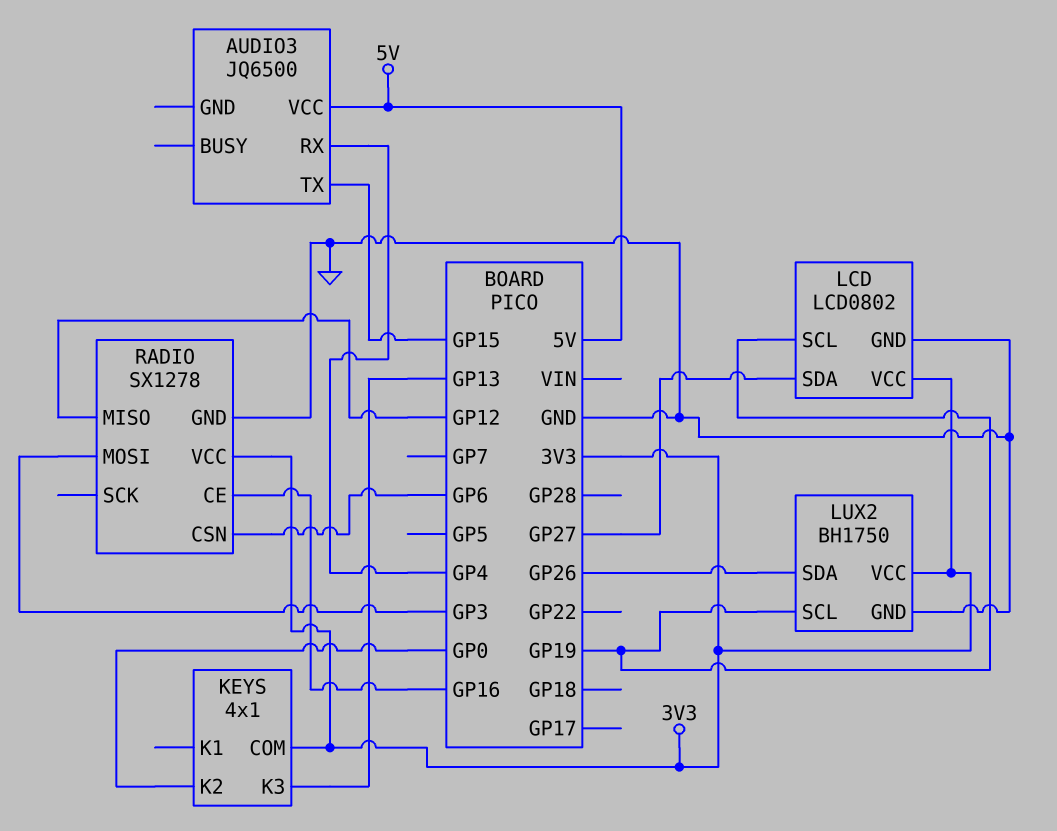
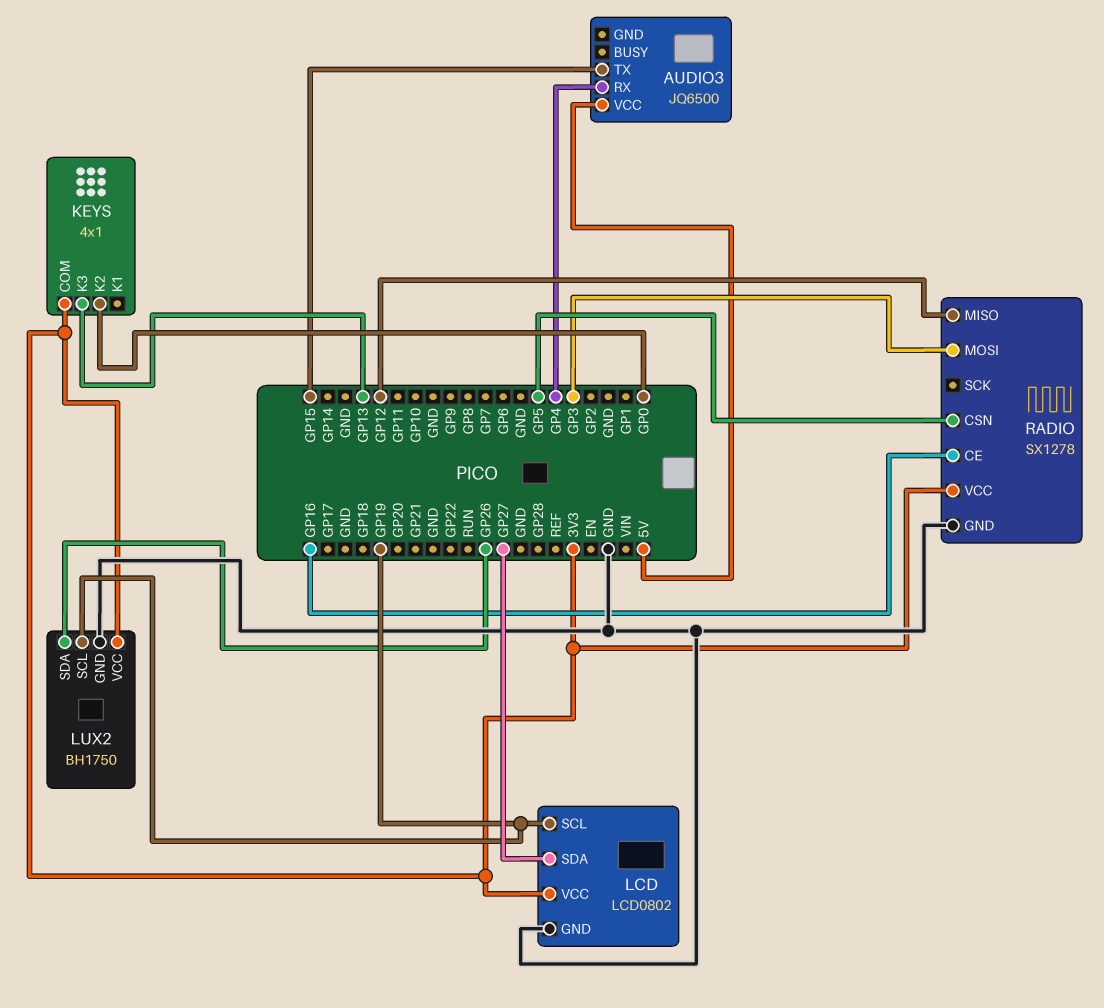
RADIO pin CSN: GP6 -> GP5

